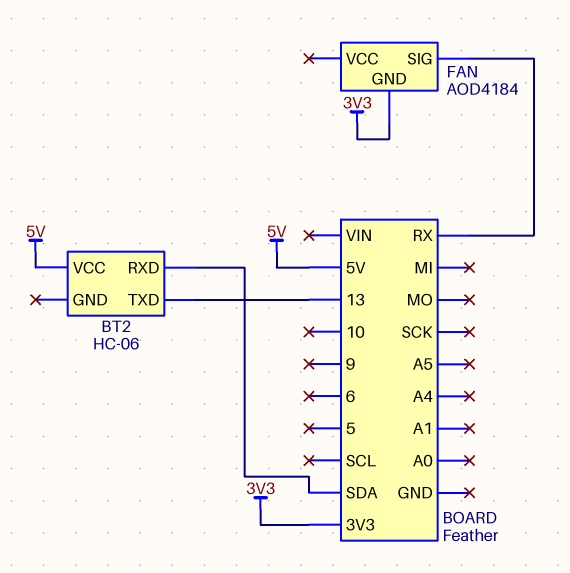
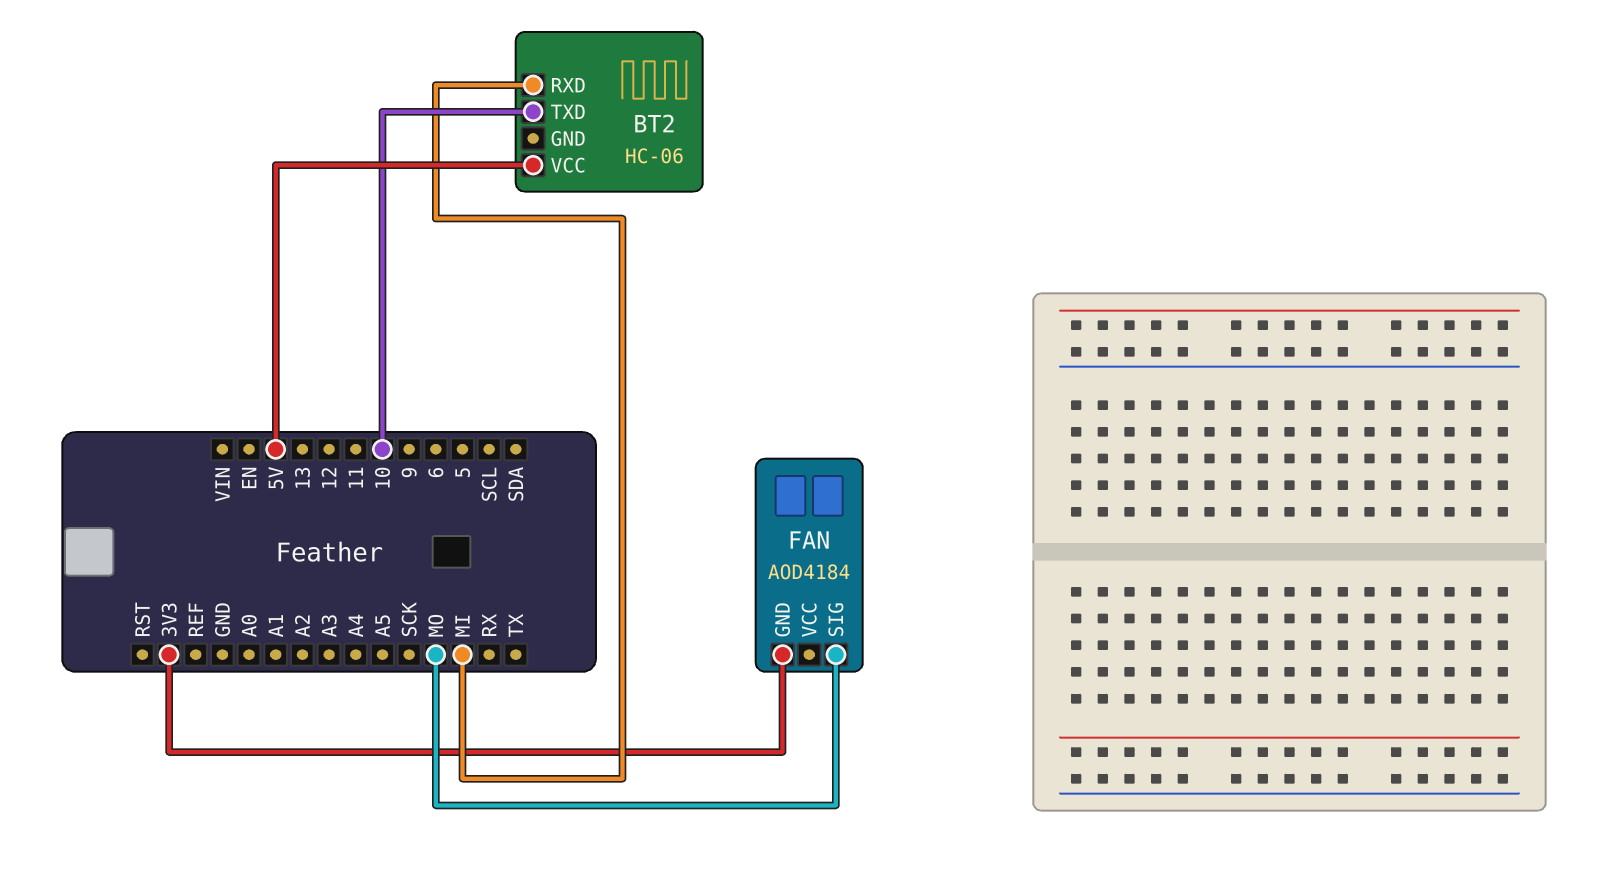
BT2 pin RXD: SDA -> MI
BT2 pin TXD: 13 -> 10
FAN pin SIG: RX -> MO

